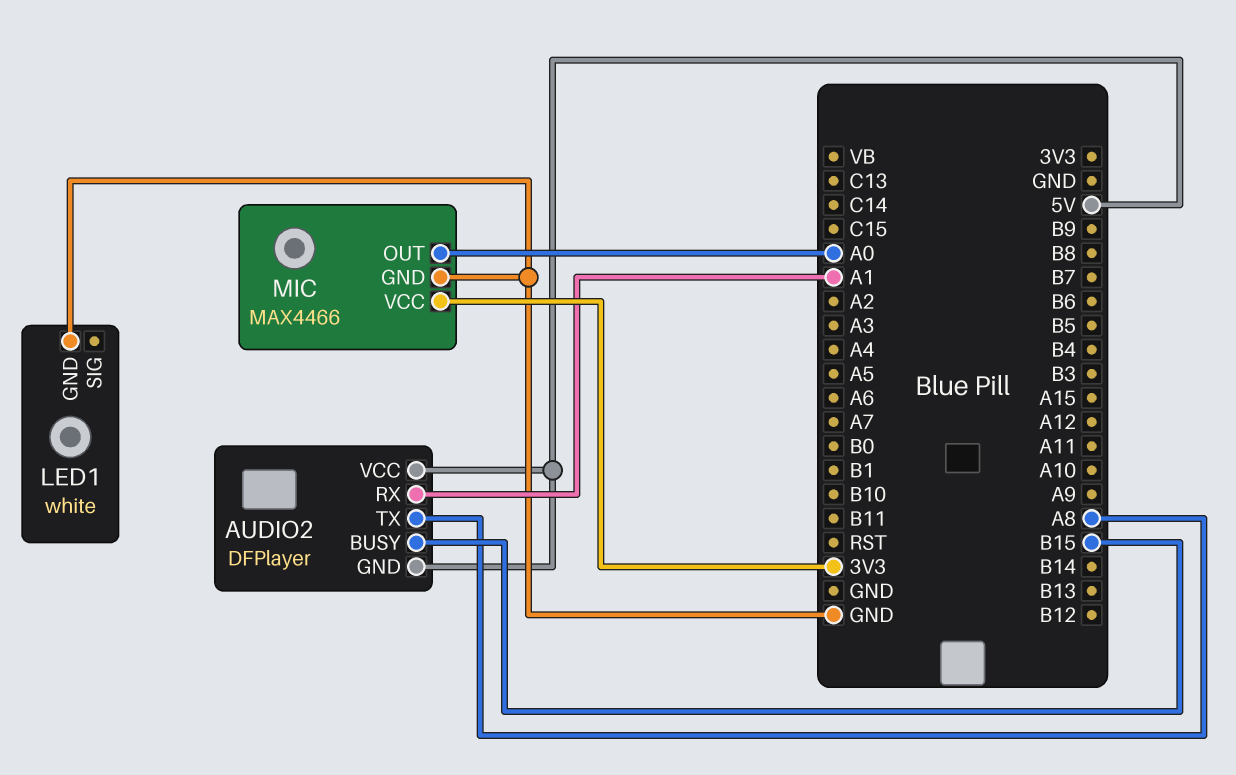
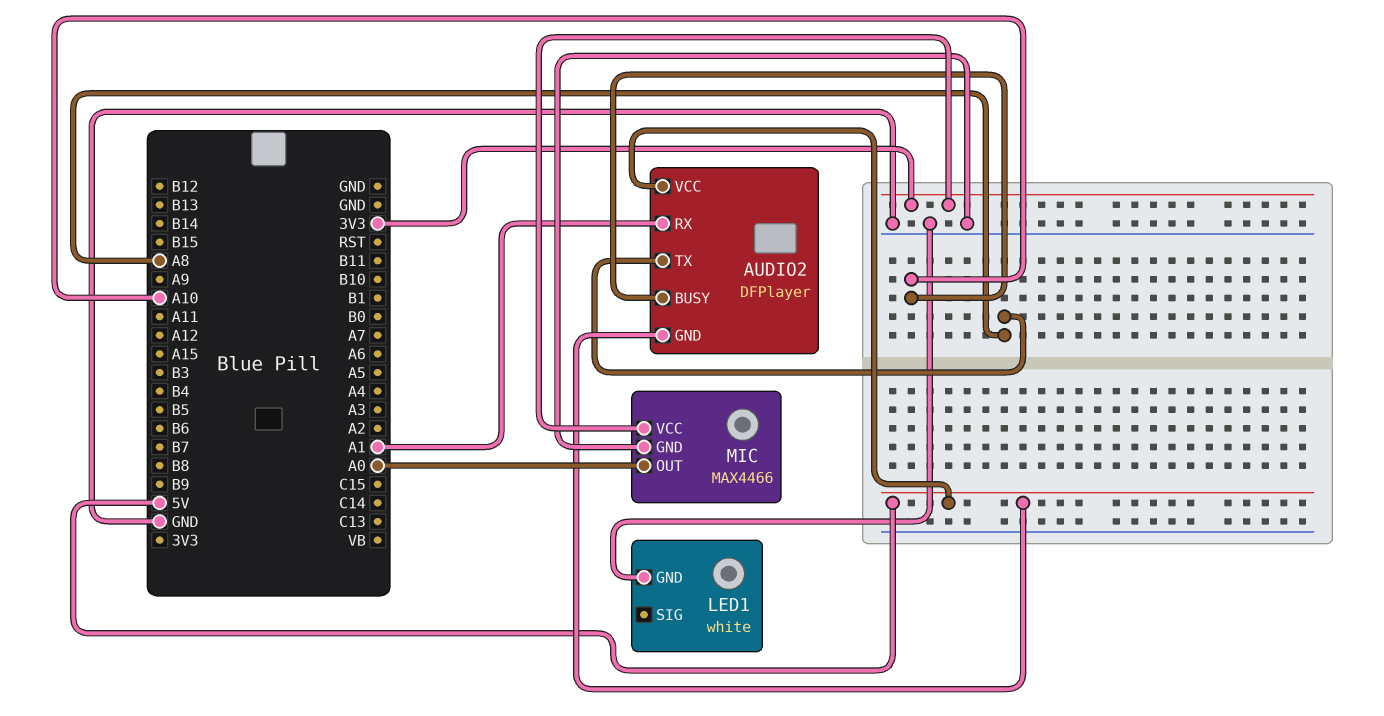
AUDIO2 pin BUSY: B15 -> A10

